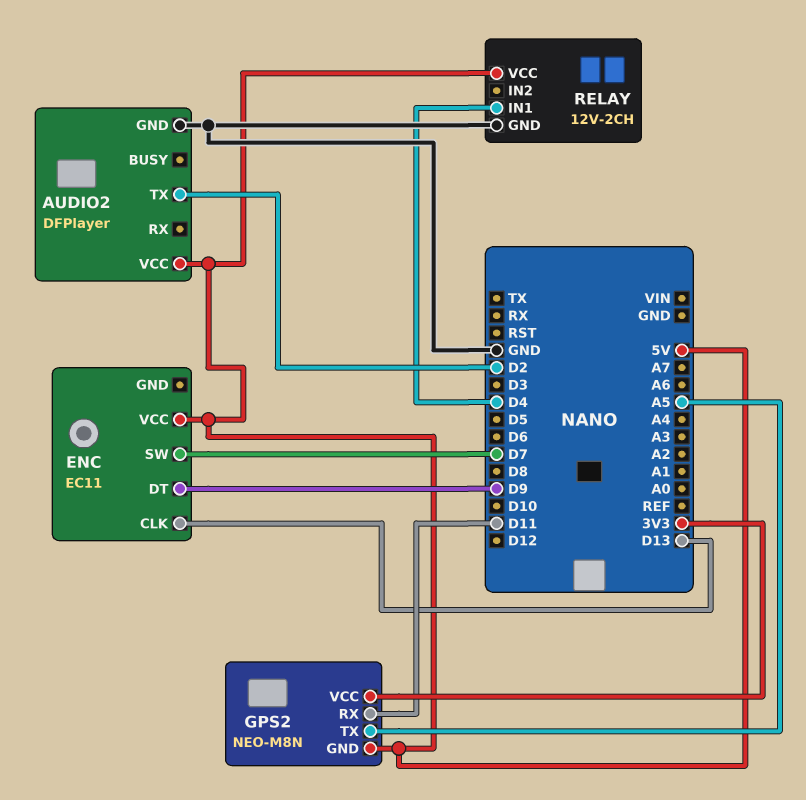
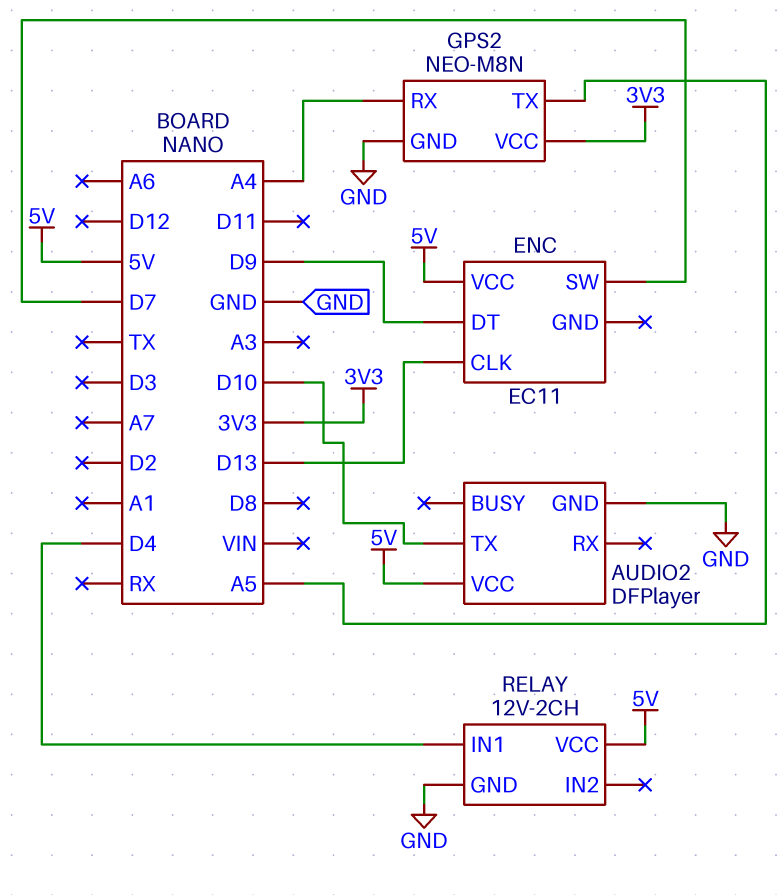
AUDIO2 pin TX: D2 -> D10
GPS2 pin GND: 5V -> GND
GPS2 pin RX: D11 -> A4

